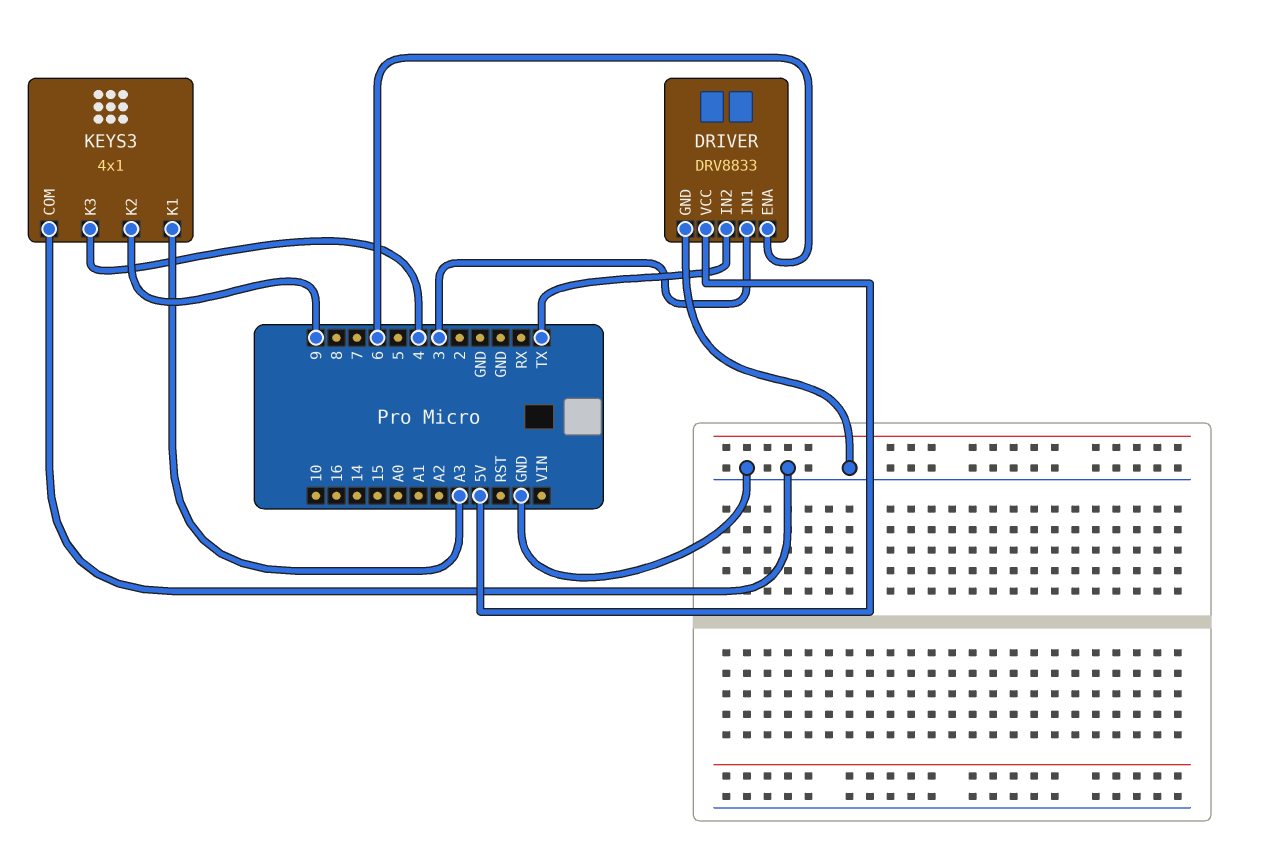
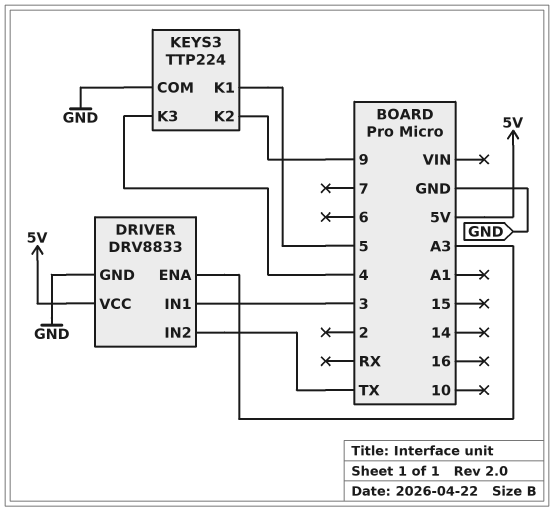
DRIVER pin ENA: 6 -> A3
KEYS3: 4x1 -> TTP224
KEYS3 pin K1: A3 -> 5

